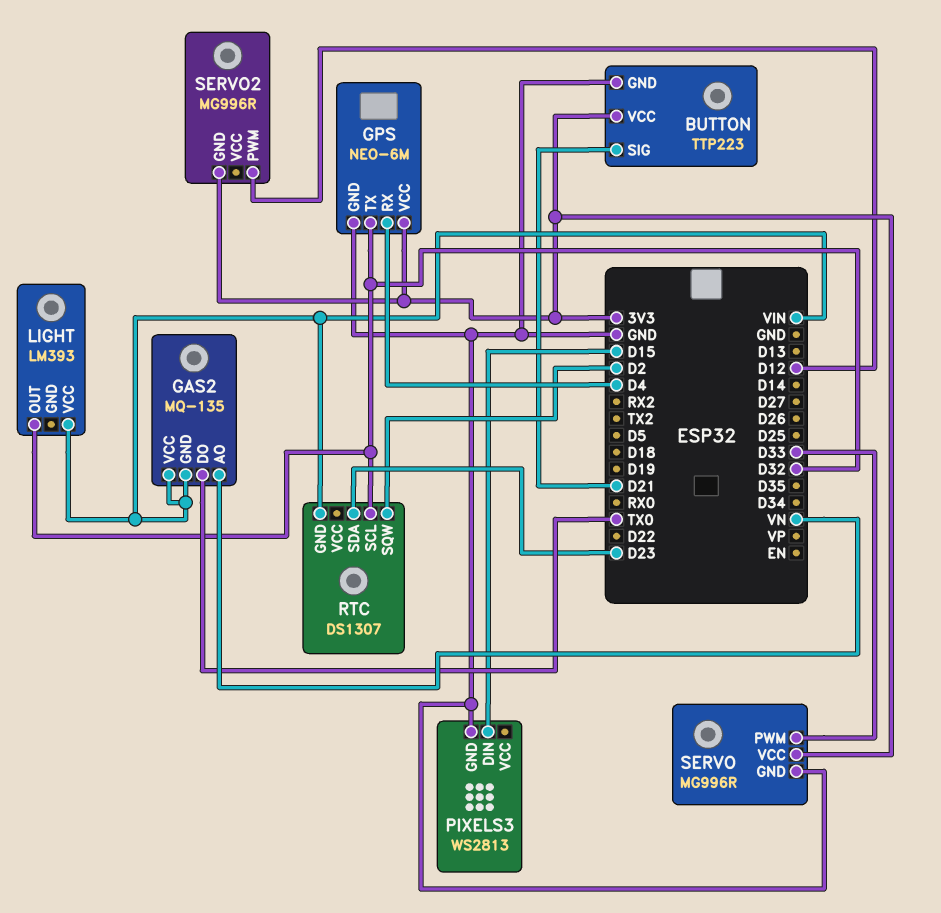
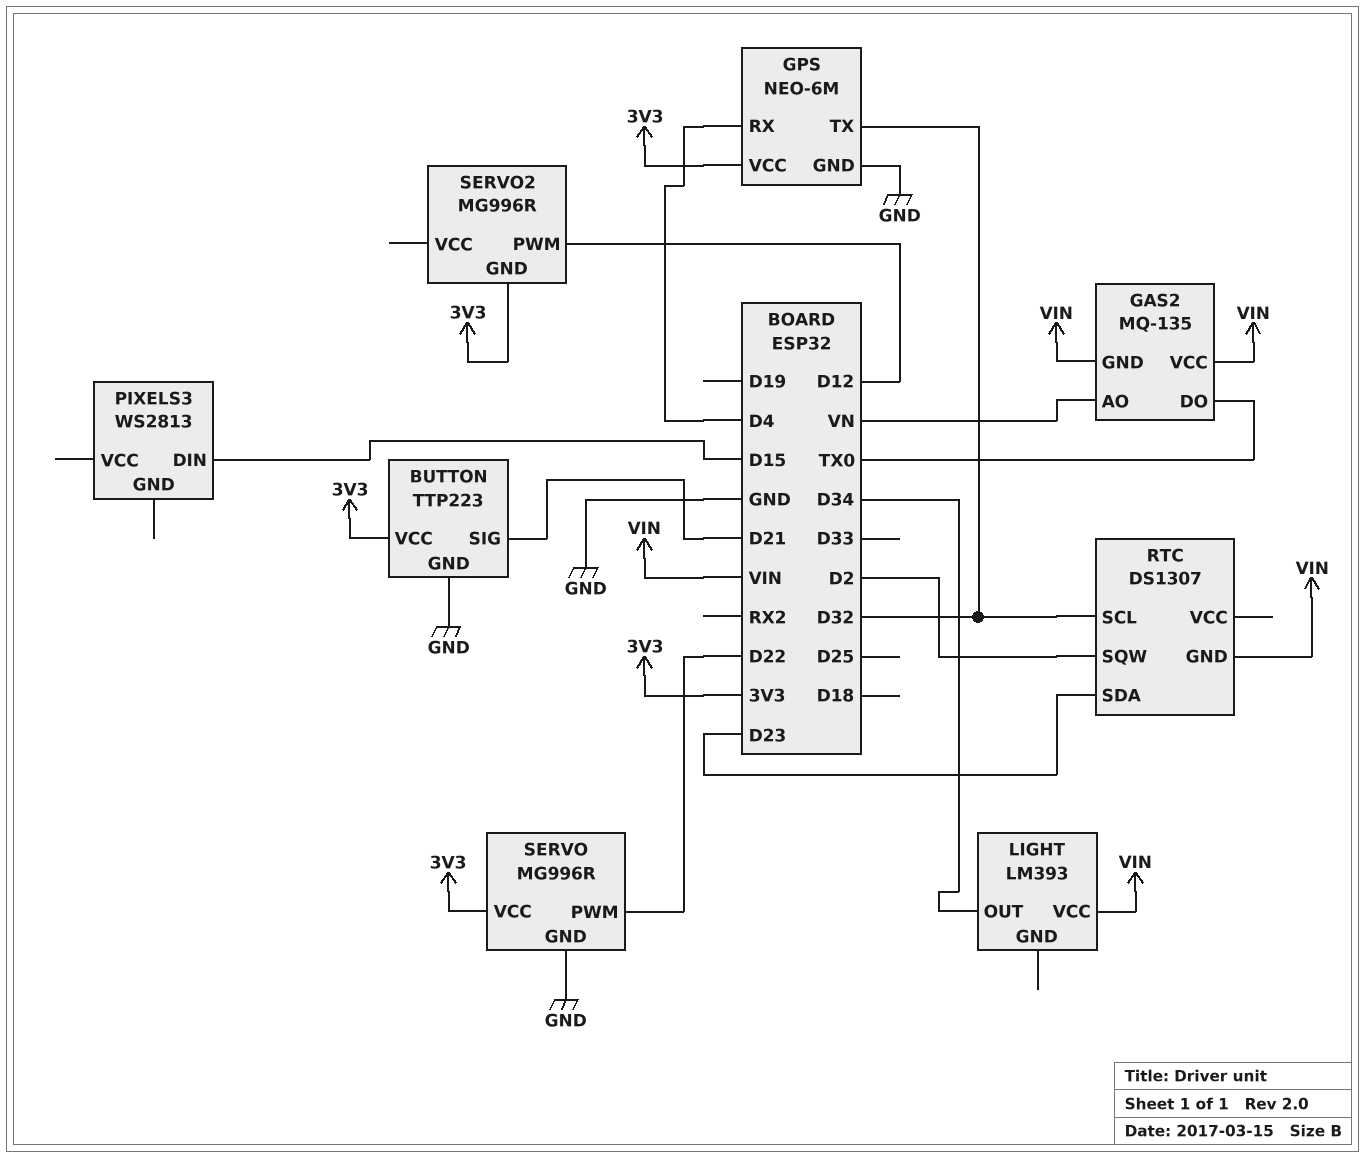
LIGHT pin OUT: D32 -> D34
PIXELS3 pin GND: GND -> none
SERVO pin PWM: D33 -> D22

